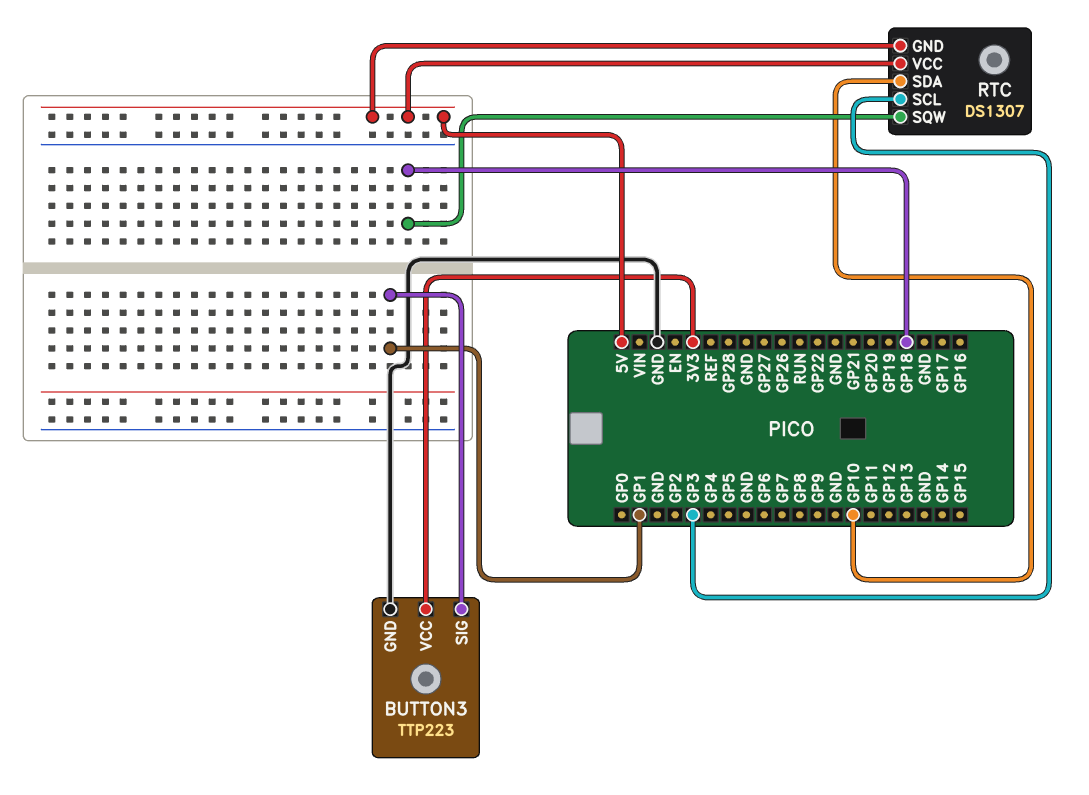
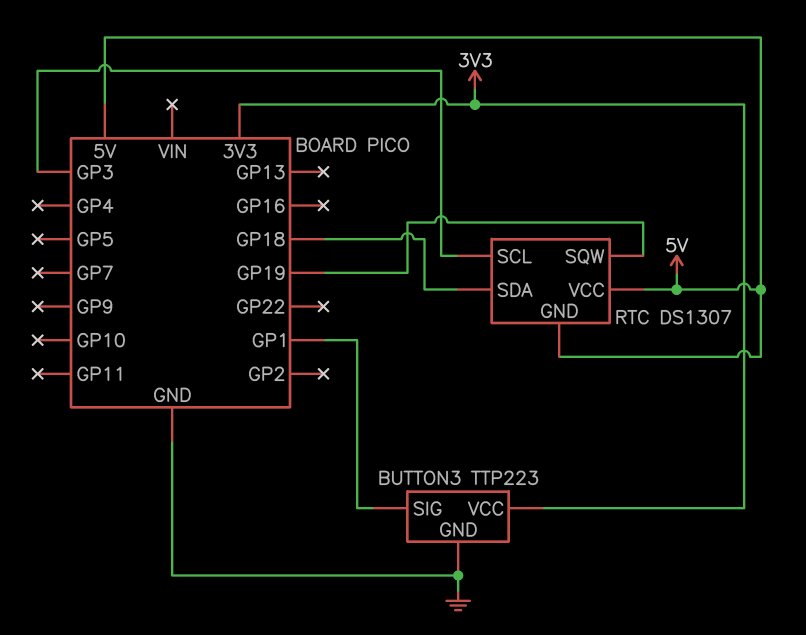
RTC pin SDA: GP10 -> GP18
RTC pin SQW: GP18 -> GP19

